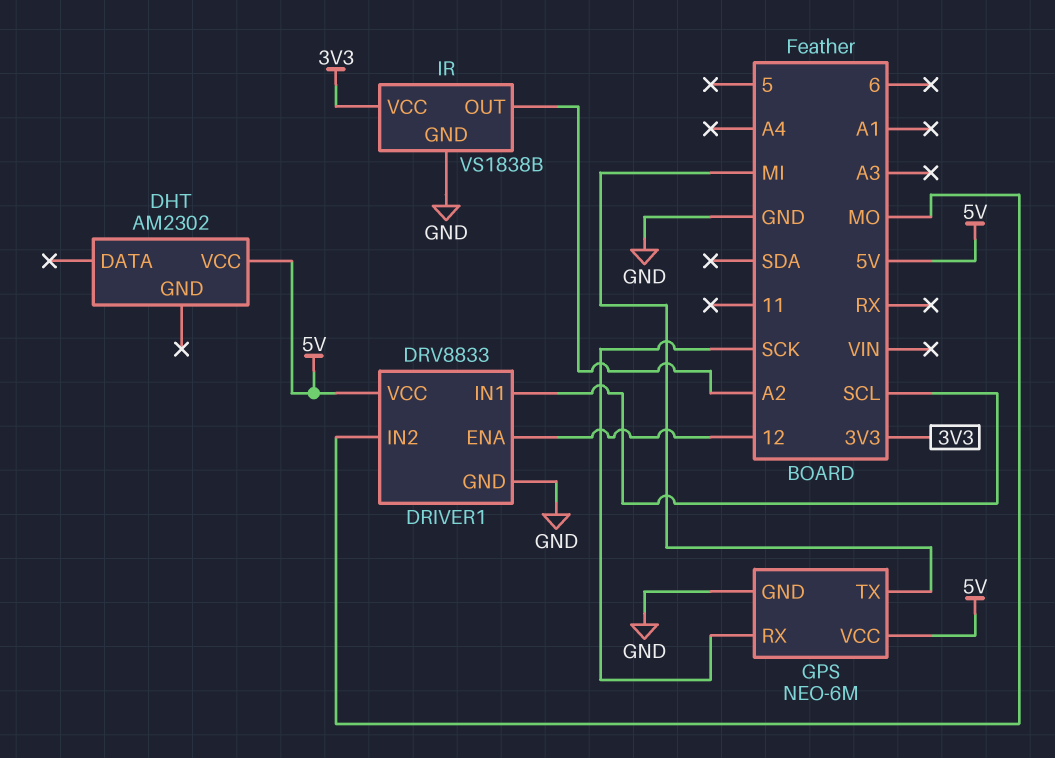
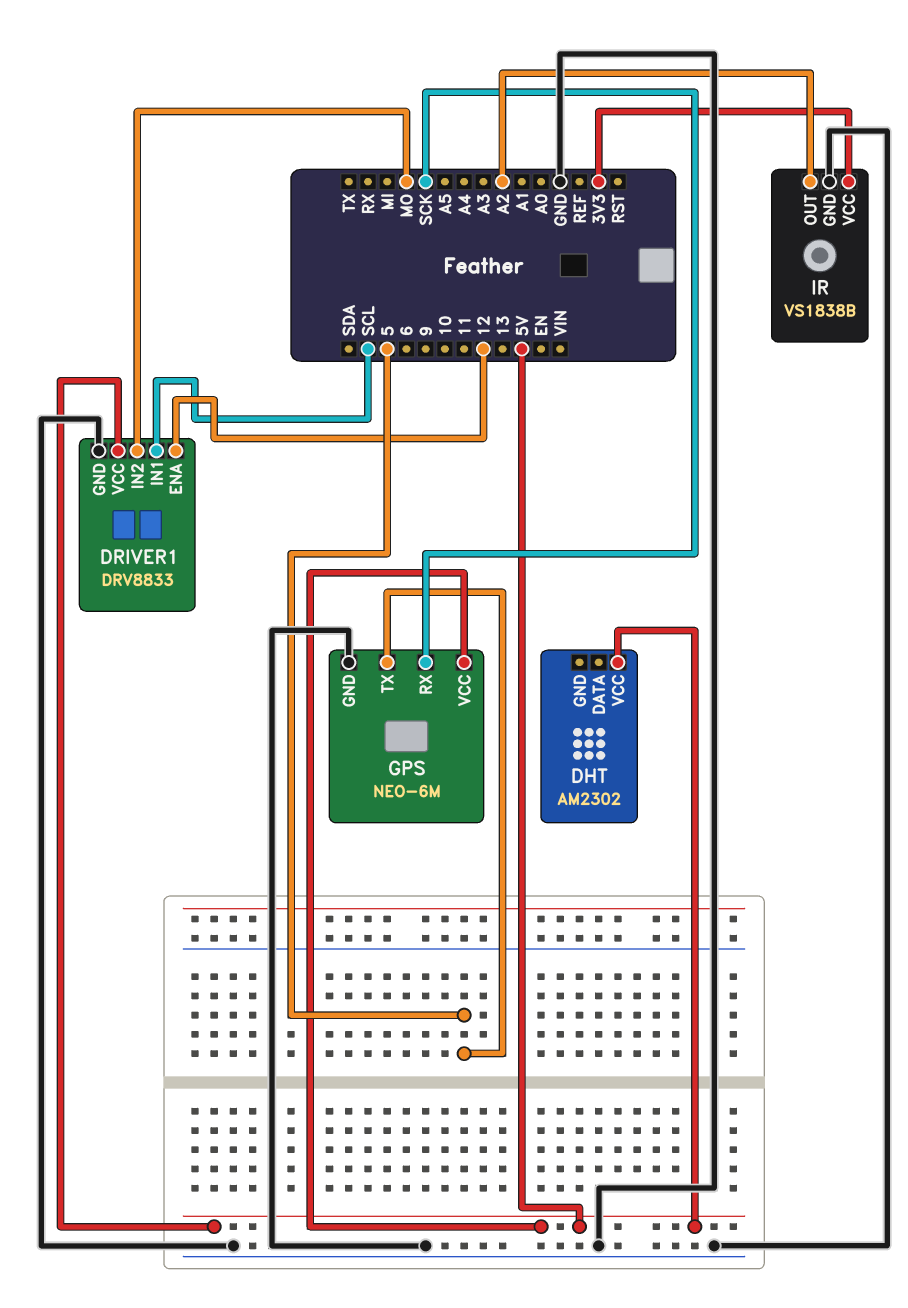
GPS pin TX: MI -> 5

